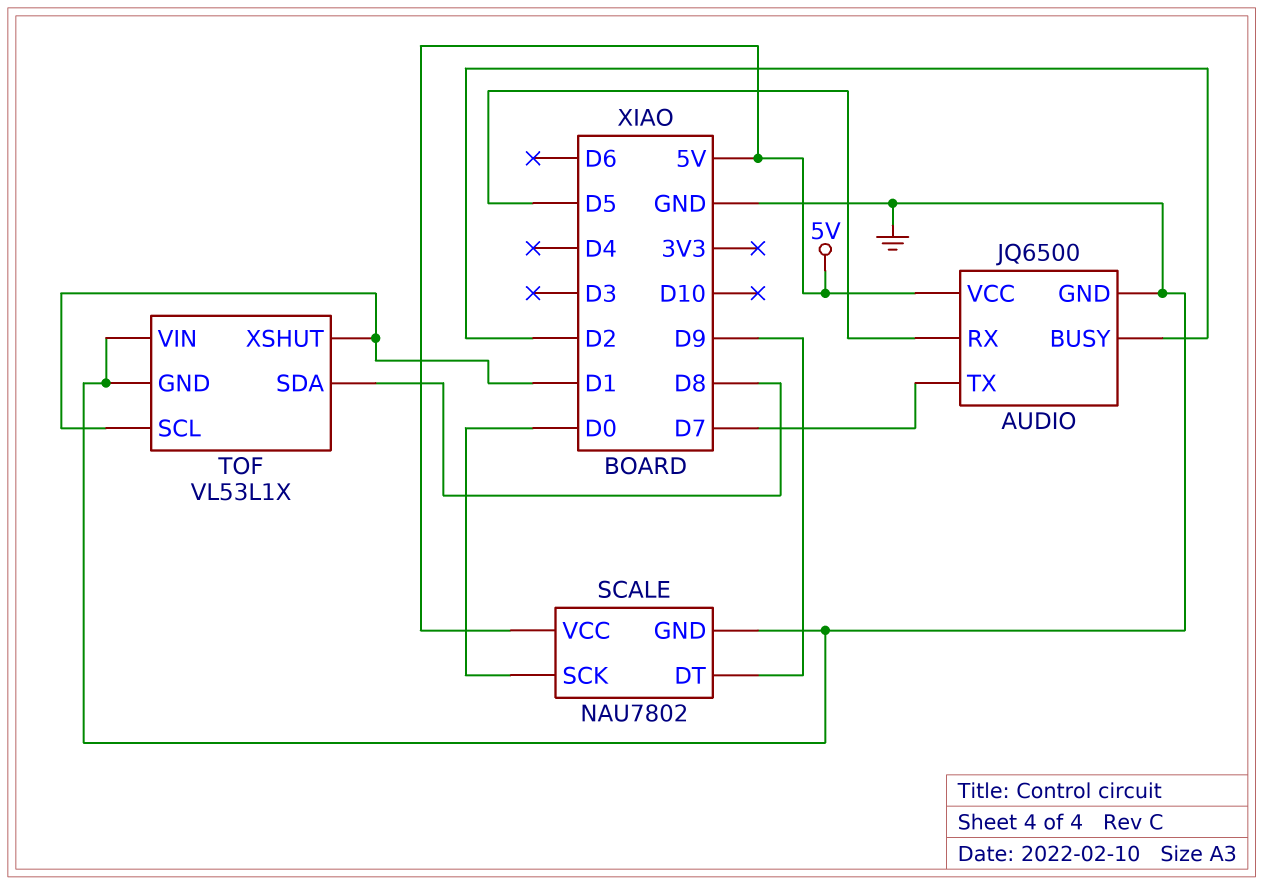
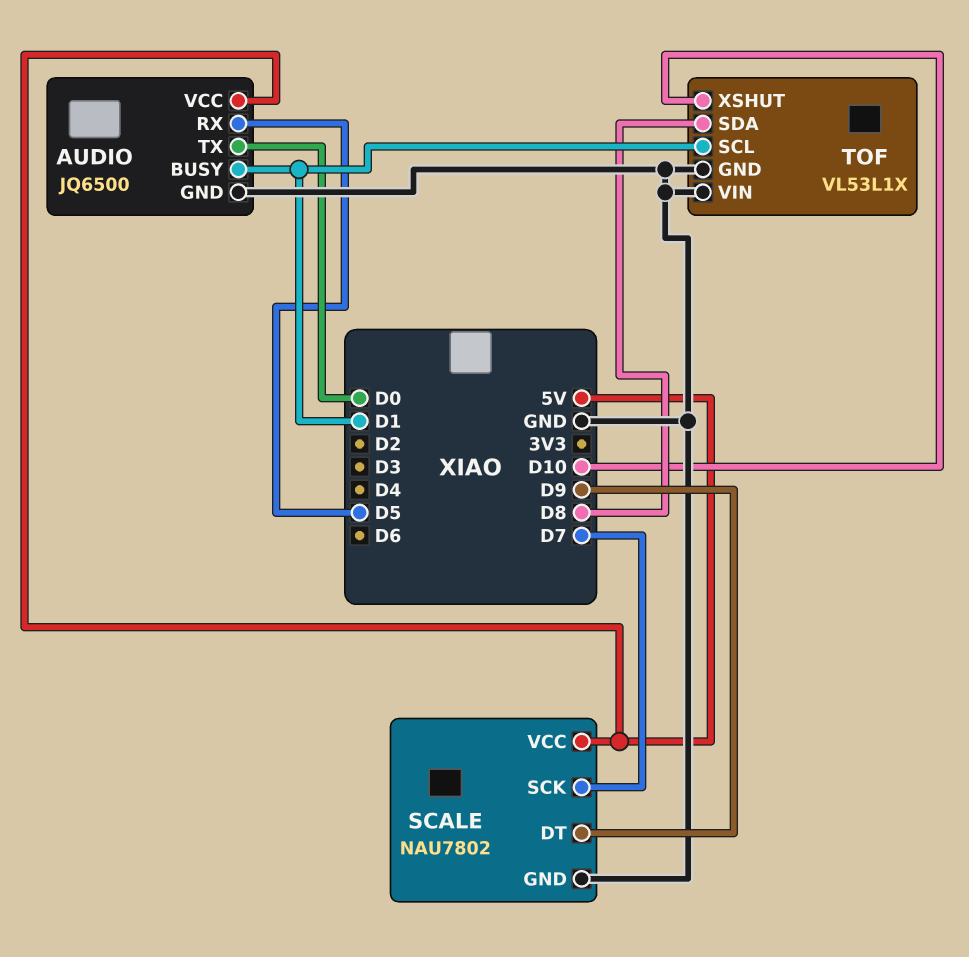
AUDIO pin BUSY: D2 -> D1
AUDIO pin TX: D7 -> D0
SCALE pin SCK: D0 -> D7
TOF pin XSHUT: D1 -> D10

